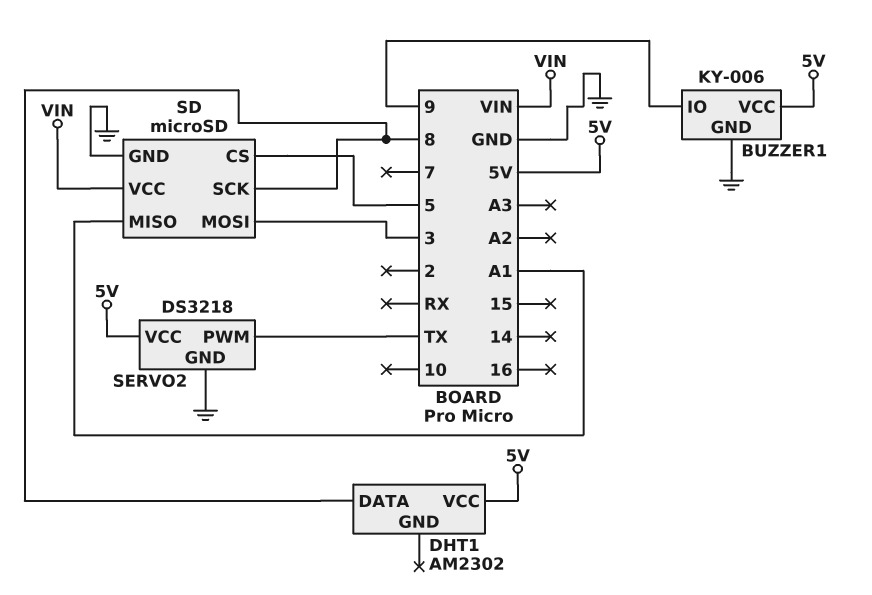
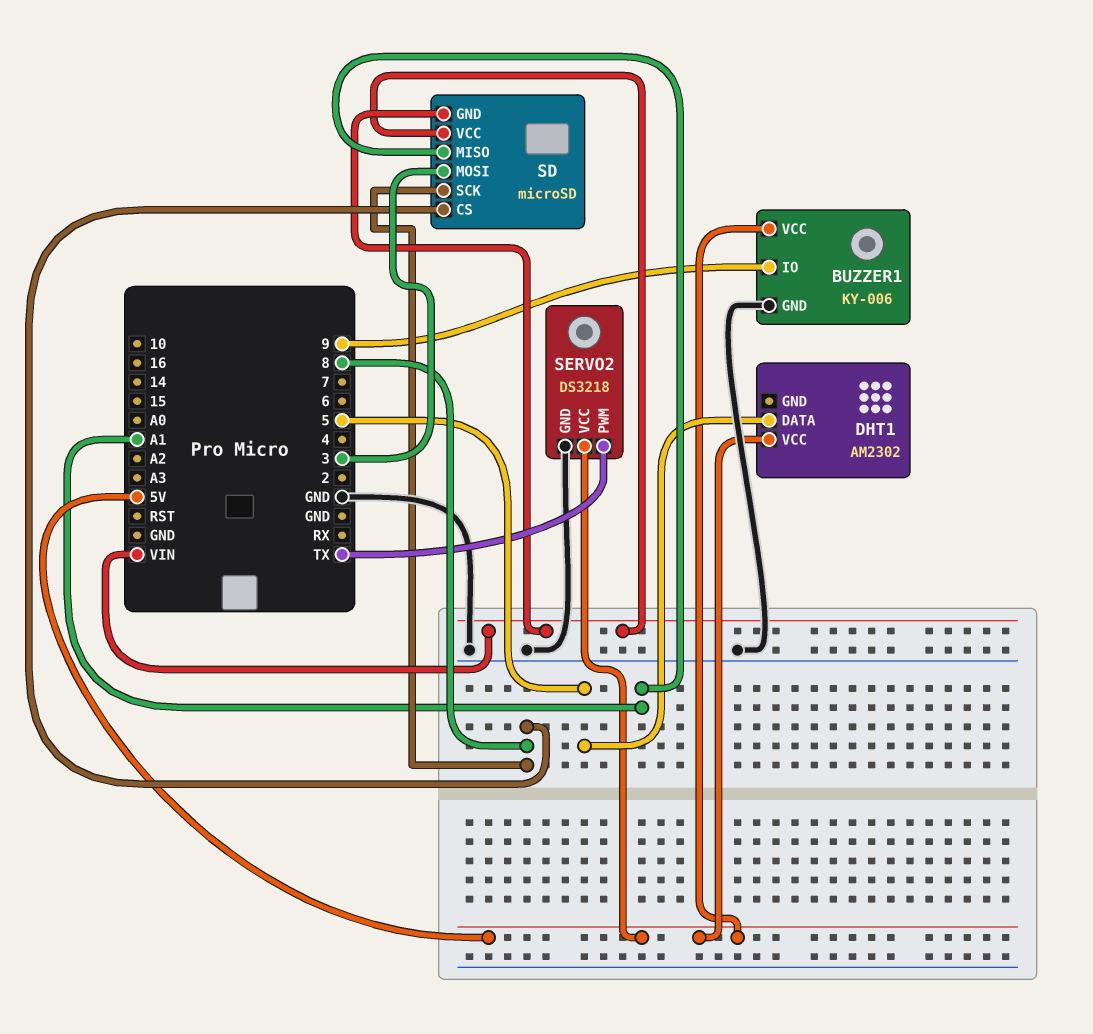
DHT1 pin DATA: 8 -> 5
SD pin CS: 5 -> 8
SD pin GND: GND -> VIN

